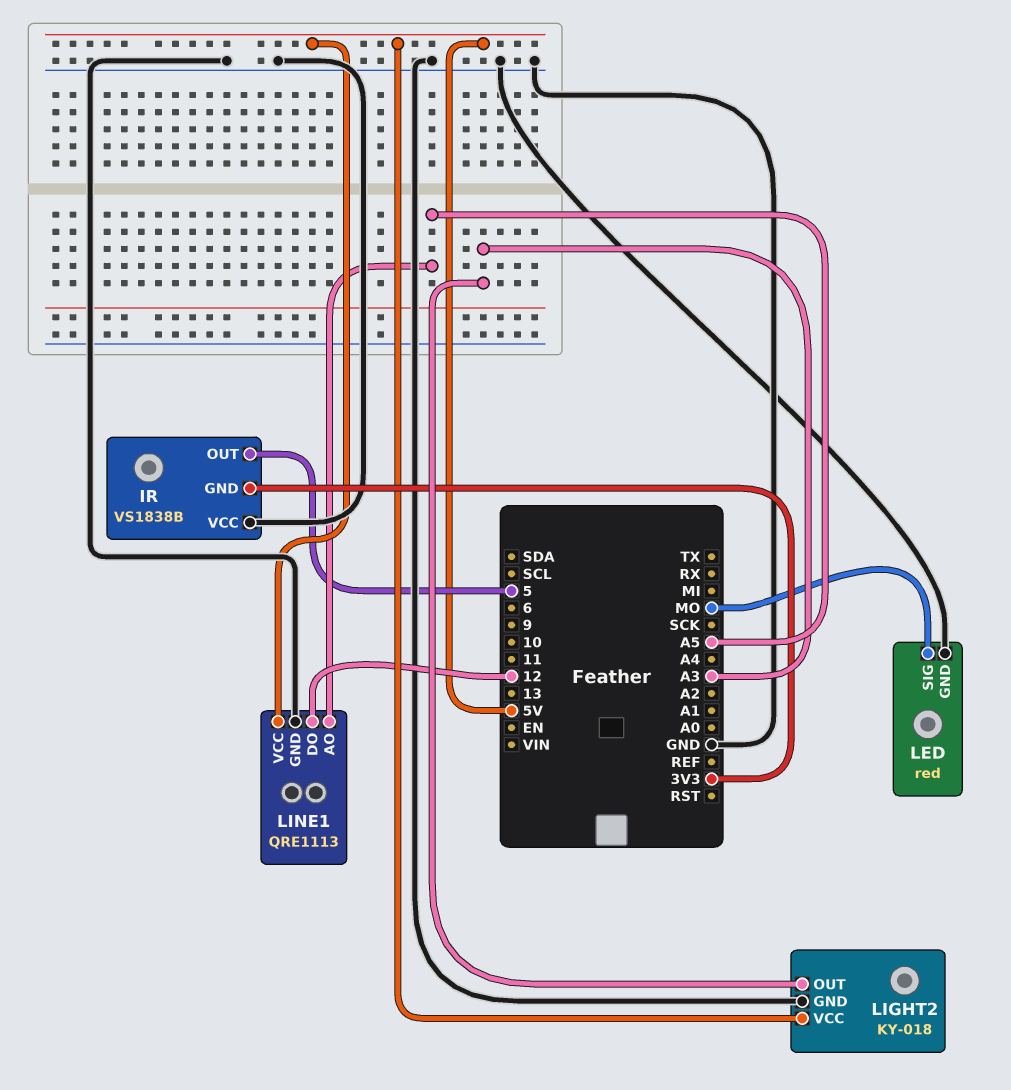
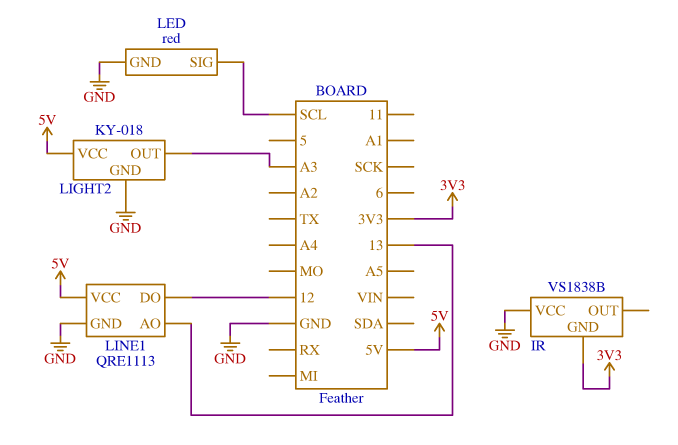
IR pin OUT: 5 -> none
LED pin SIG: MO -> SCL
LINE1 pin AO: A5 -> 13

